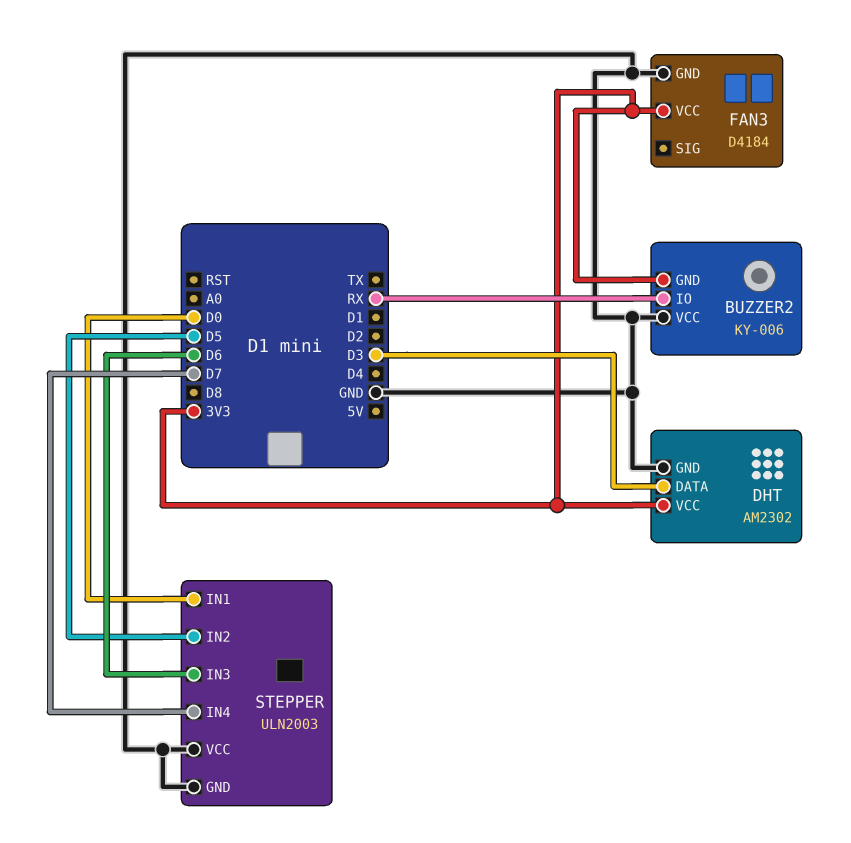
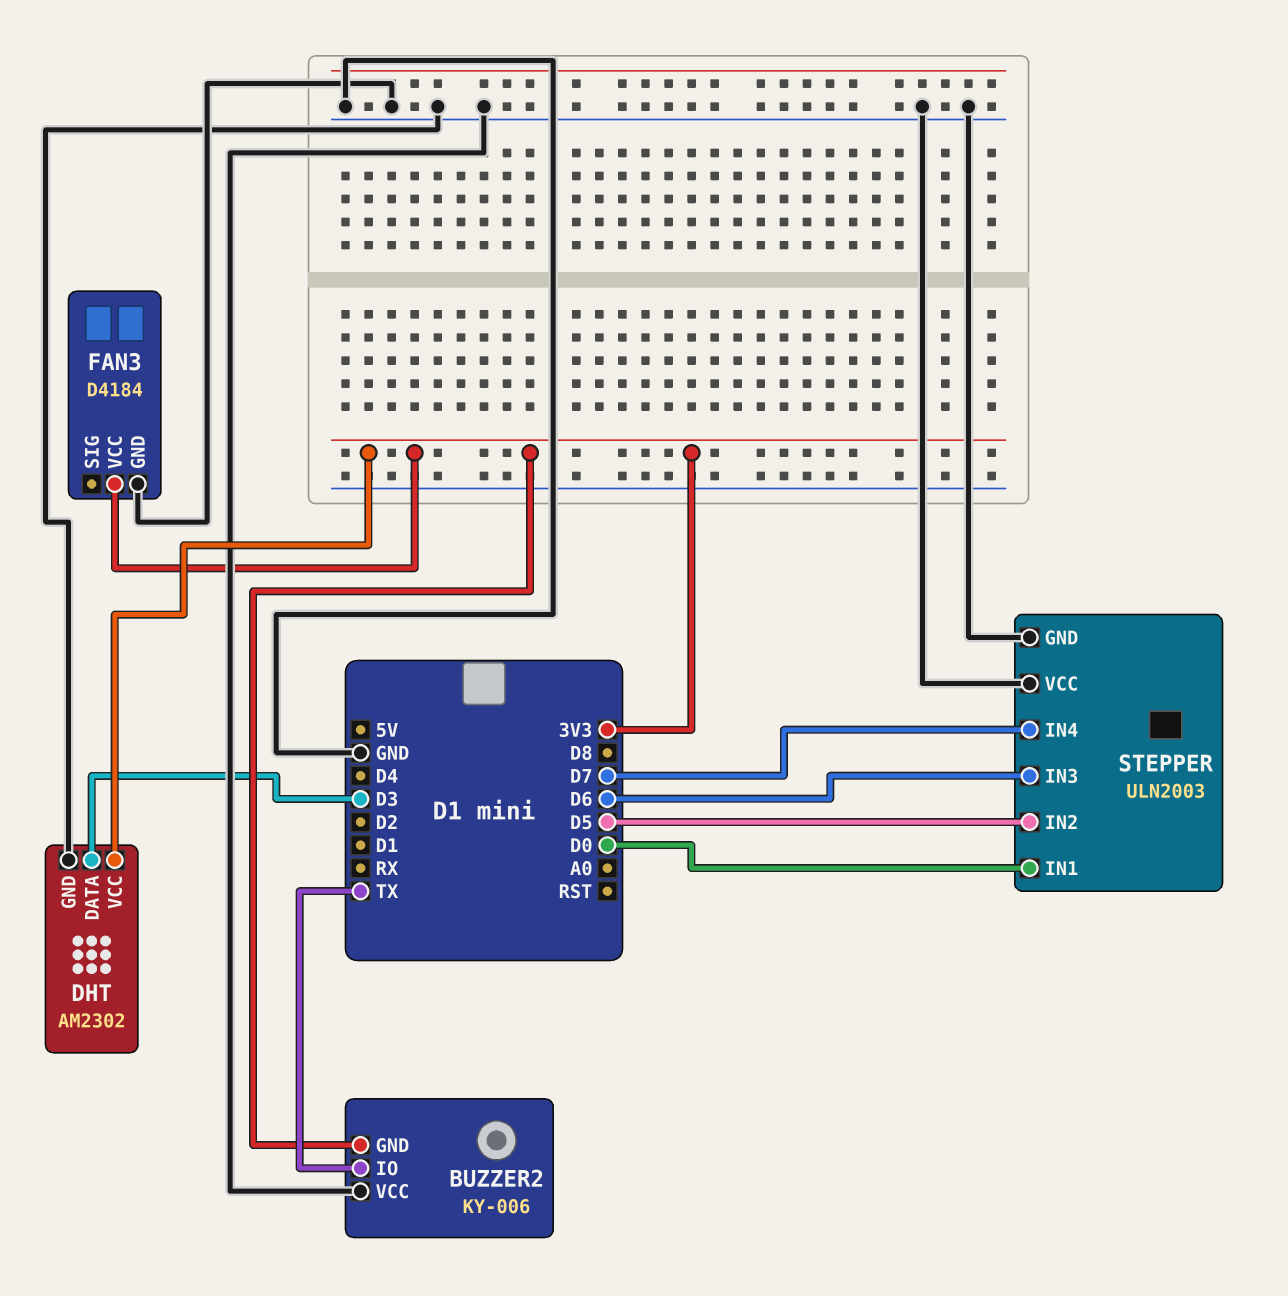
BUZZER2 pin IO: RX -> TX

